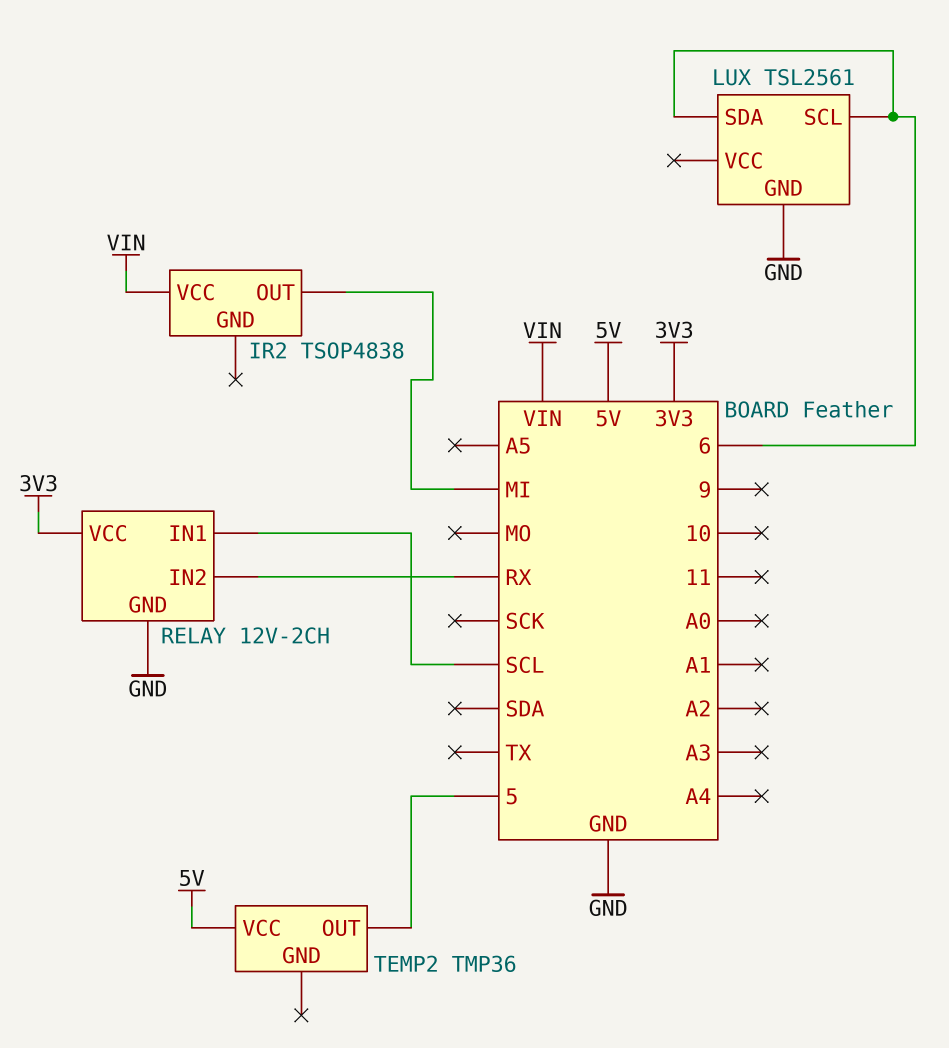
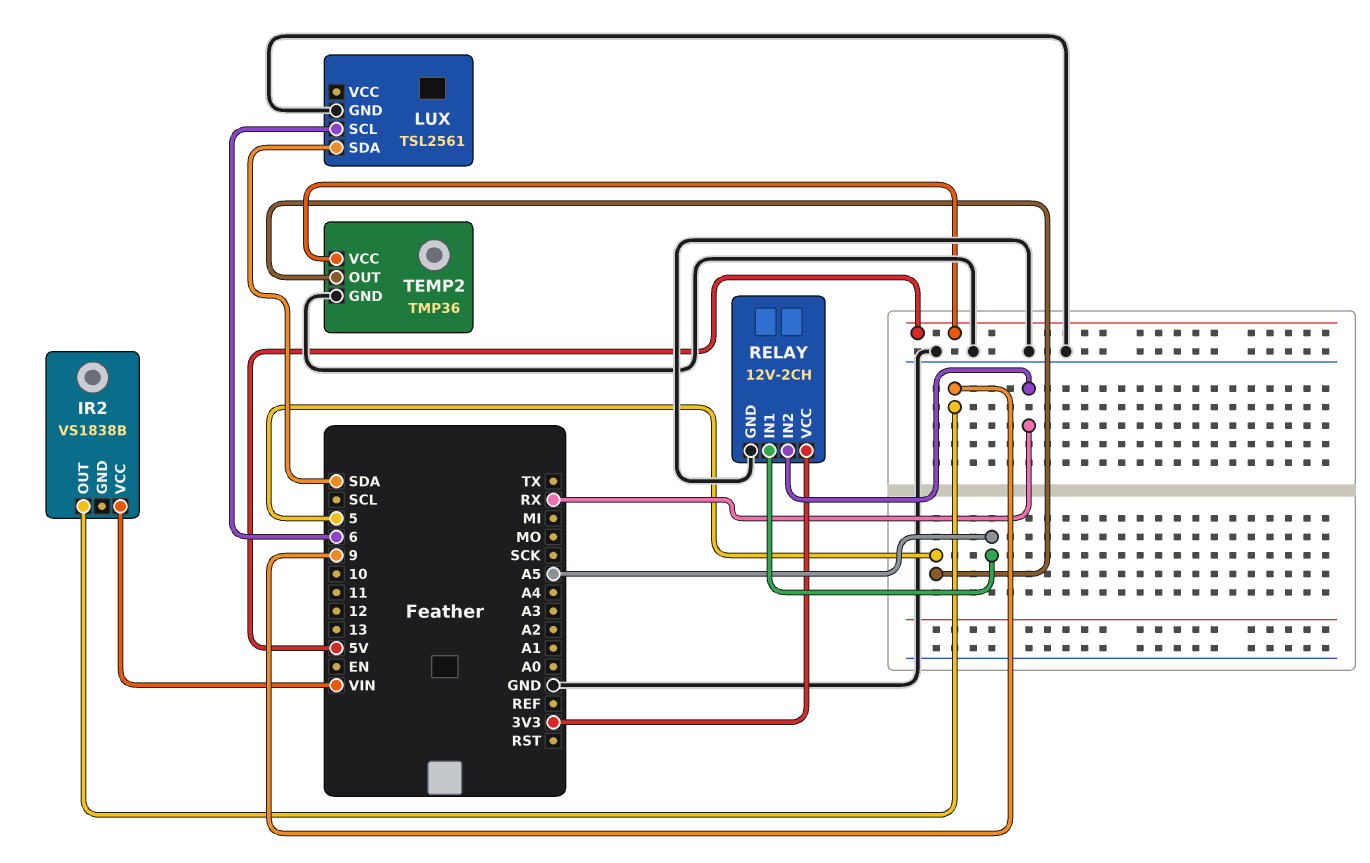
IR2: TSOP4838 -> VS1838B
IR2 pin OUT: MI -> 9
LUX pin SDA: 6 -> SDA
RELAY pin IN1: SCL -> A5
TEMP2 pin GND: none -> GND

